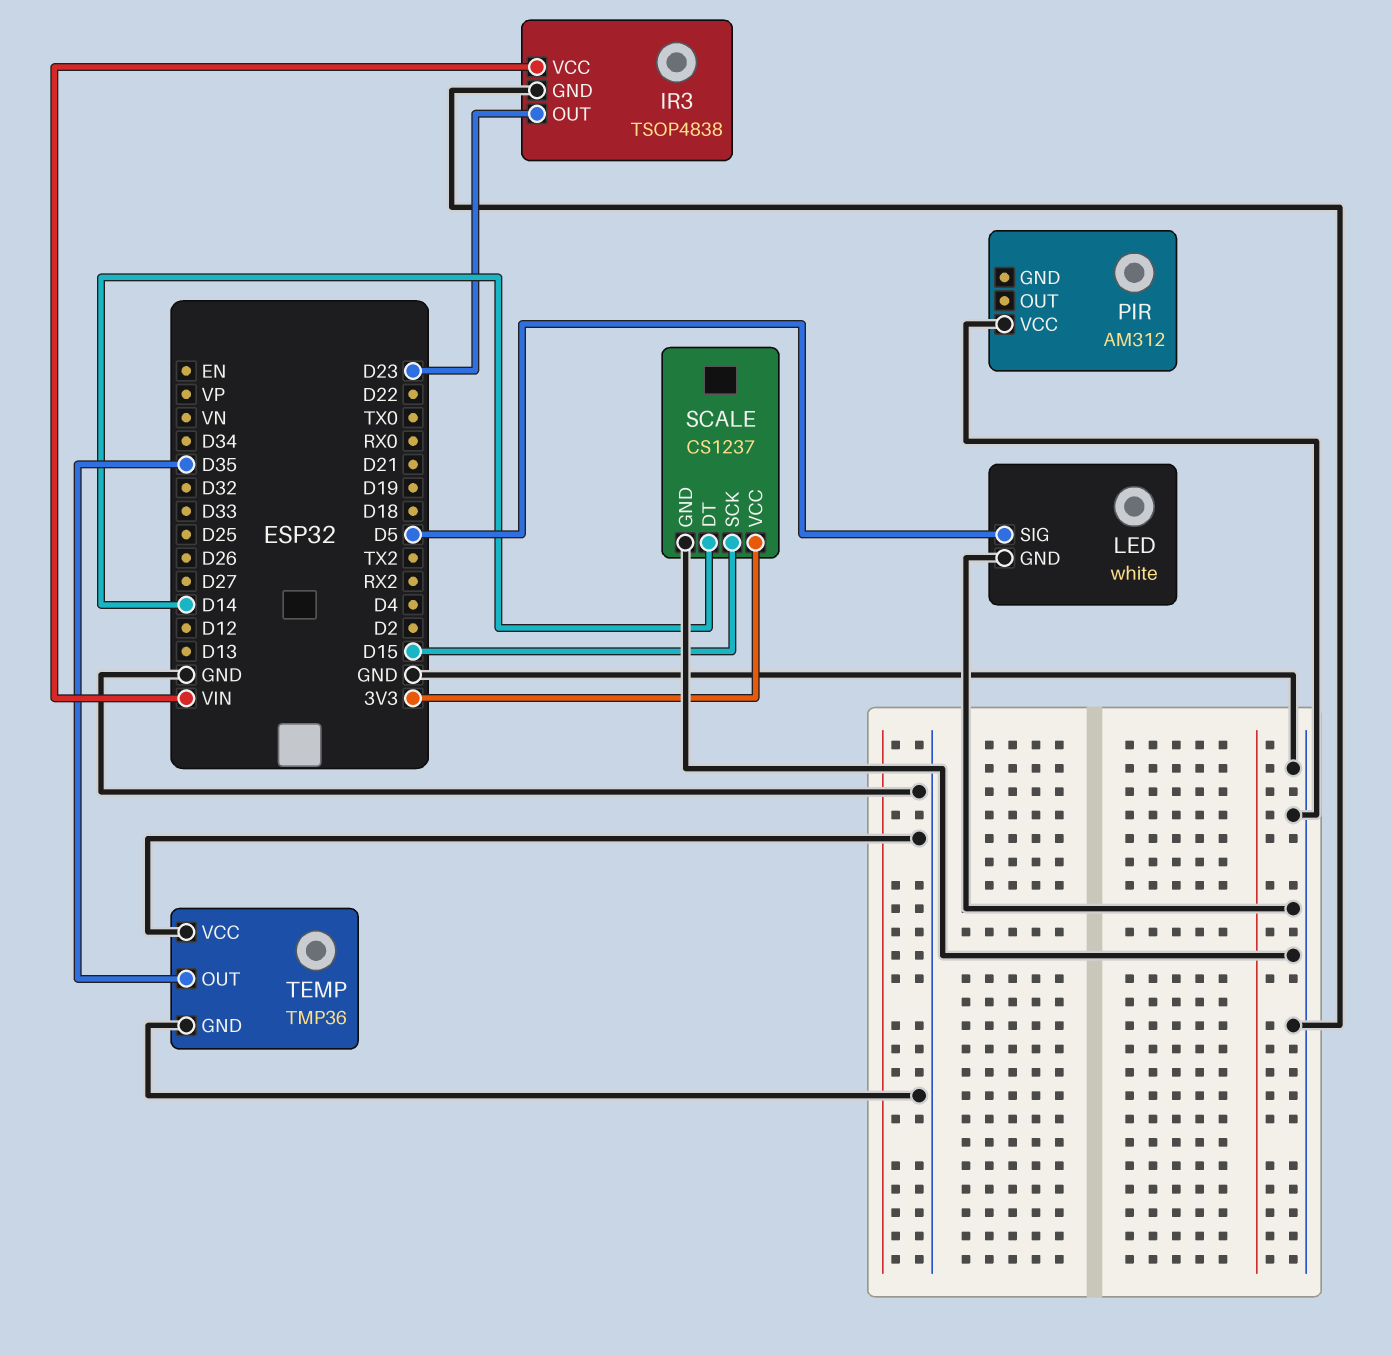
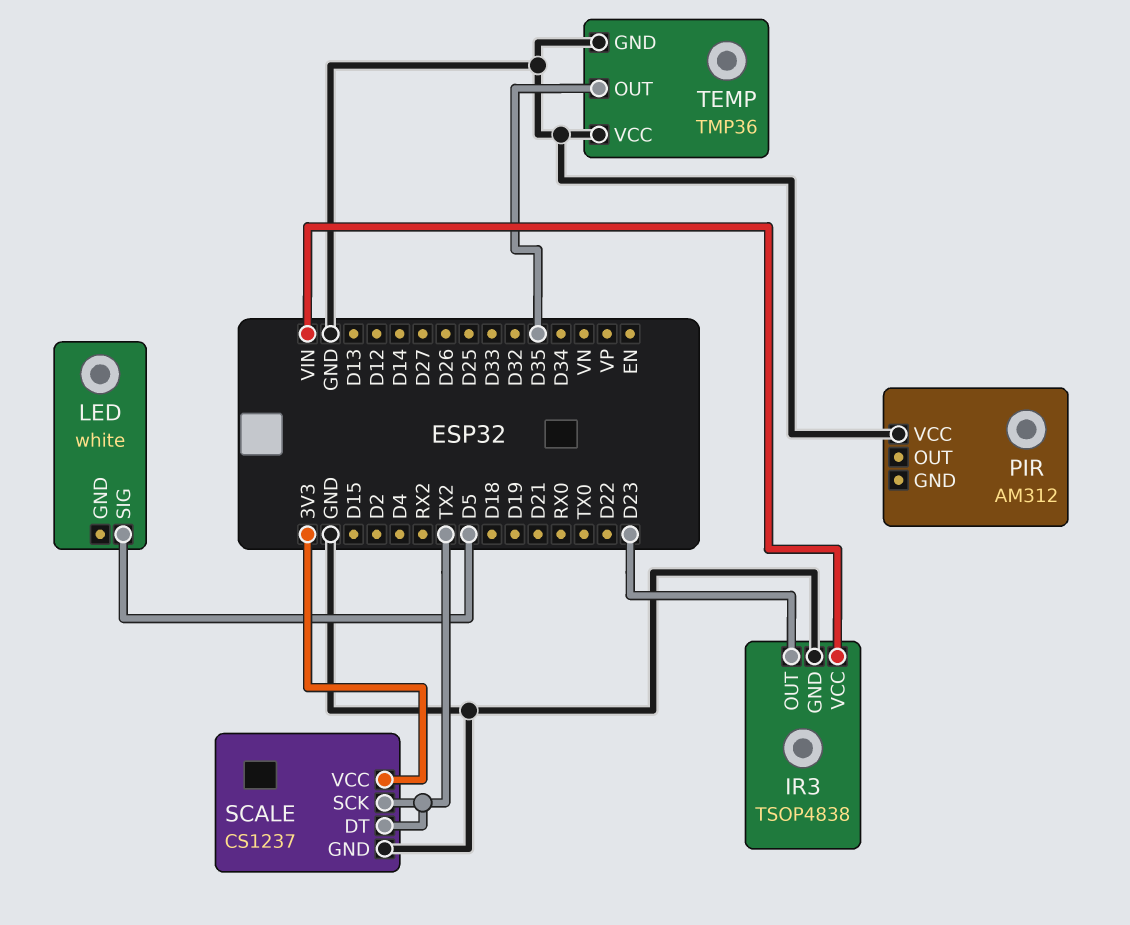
LED pin GND: GND -> none
SCALE pin DT: D14 -> TX2
SCALE pin SCK: D15 -> TX2

